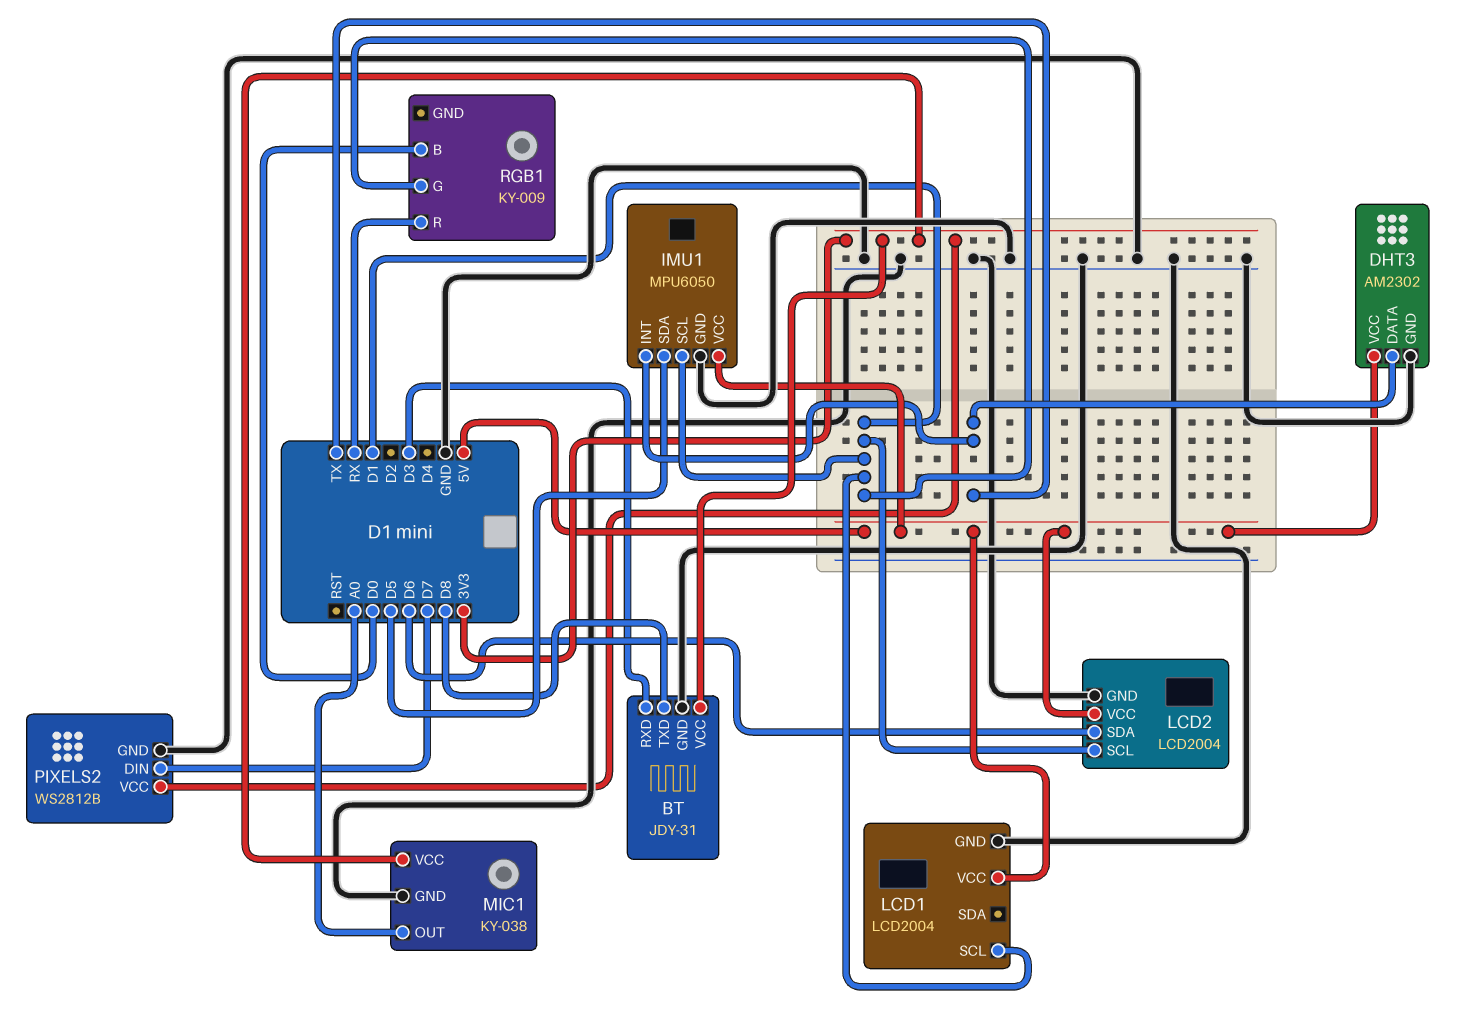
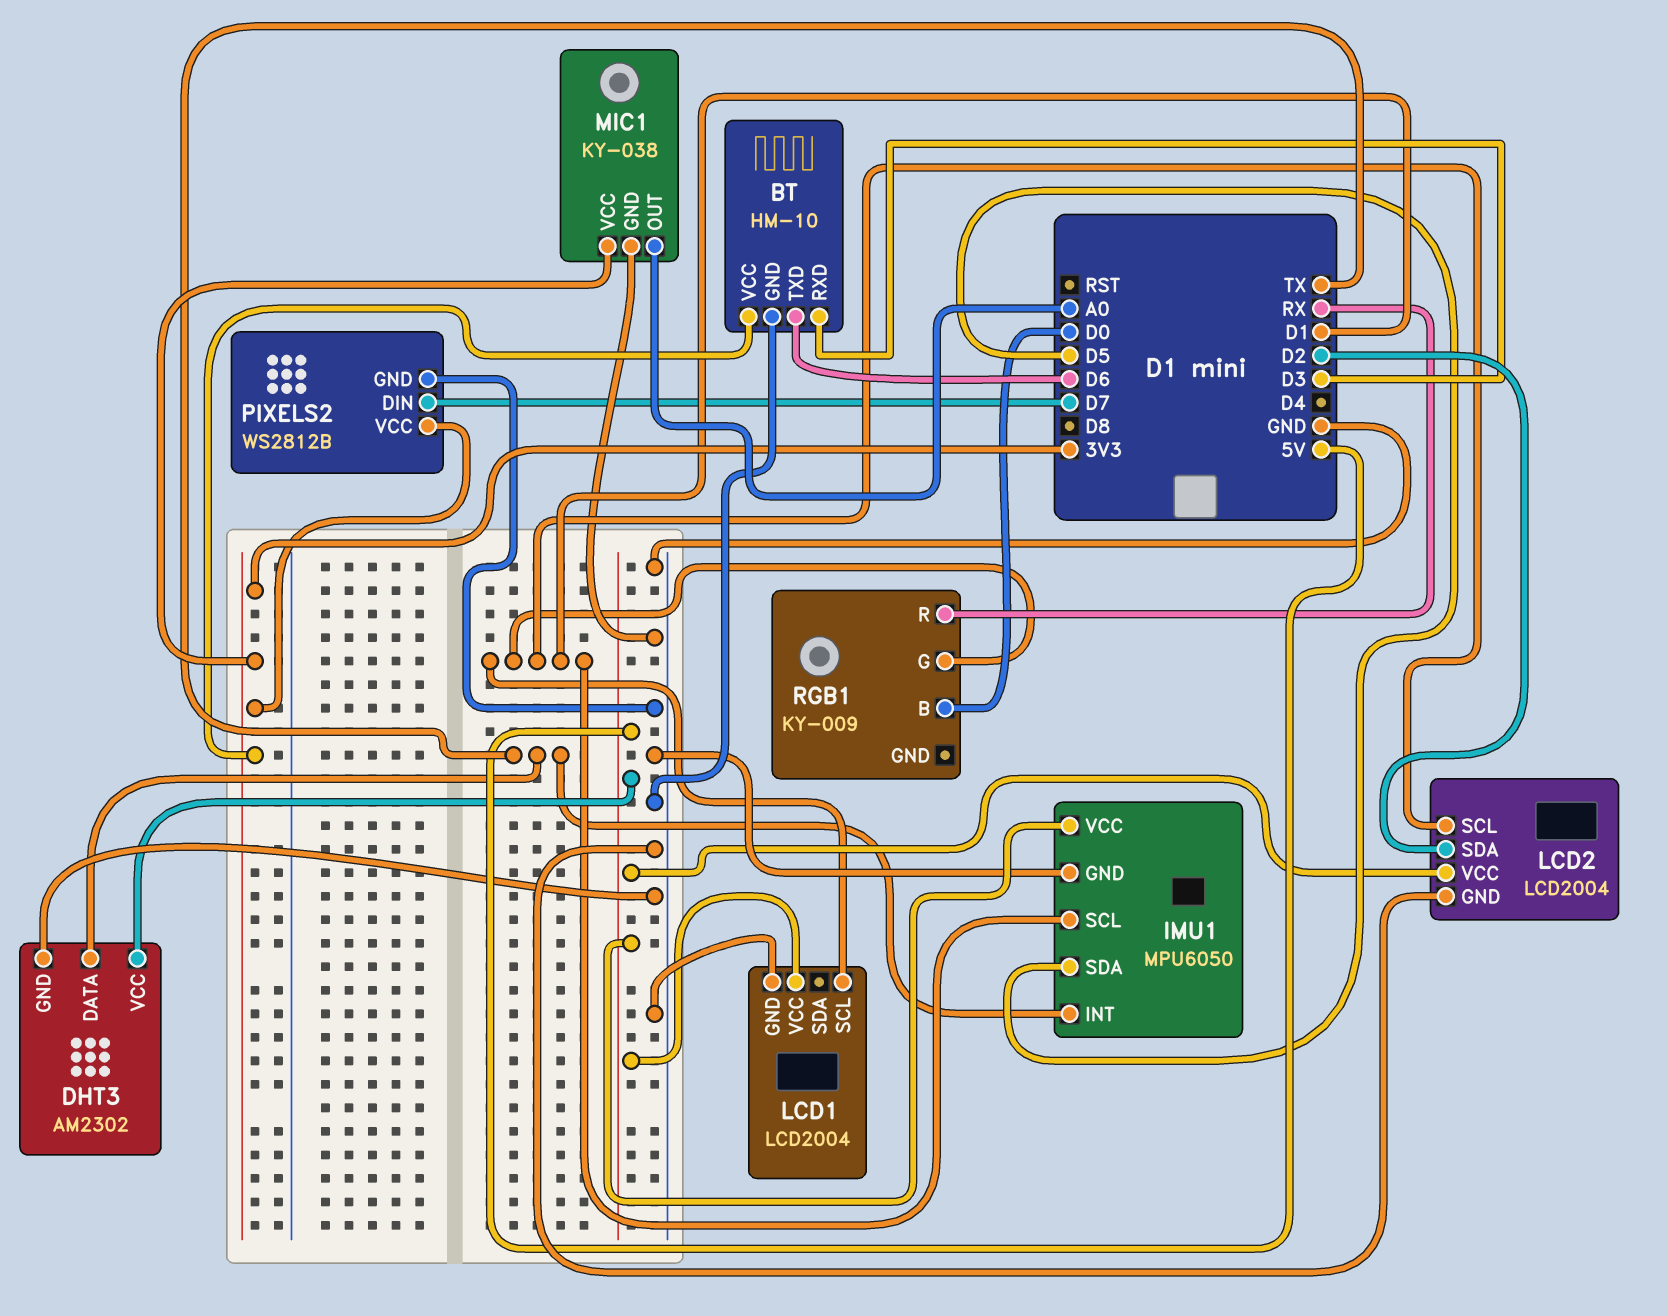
BT: JDY-31 -> HM-10
BT pin TXD: D8 -> D6
LCD2 pin SDA: D6 -> D2

